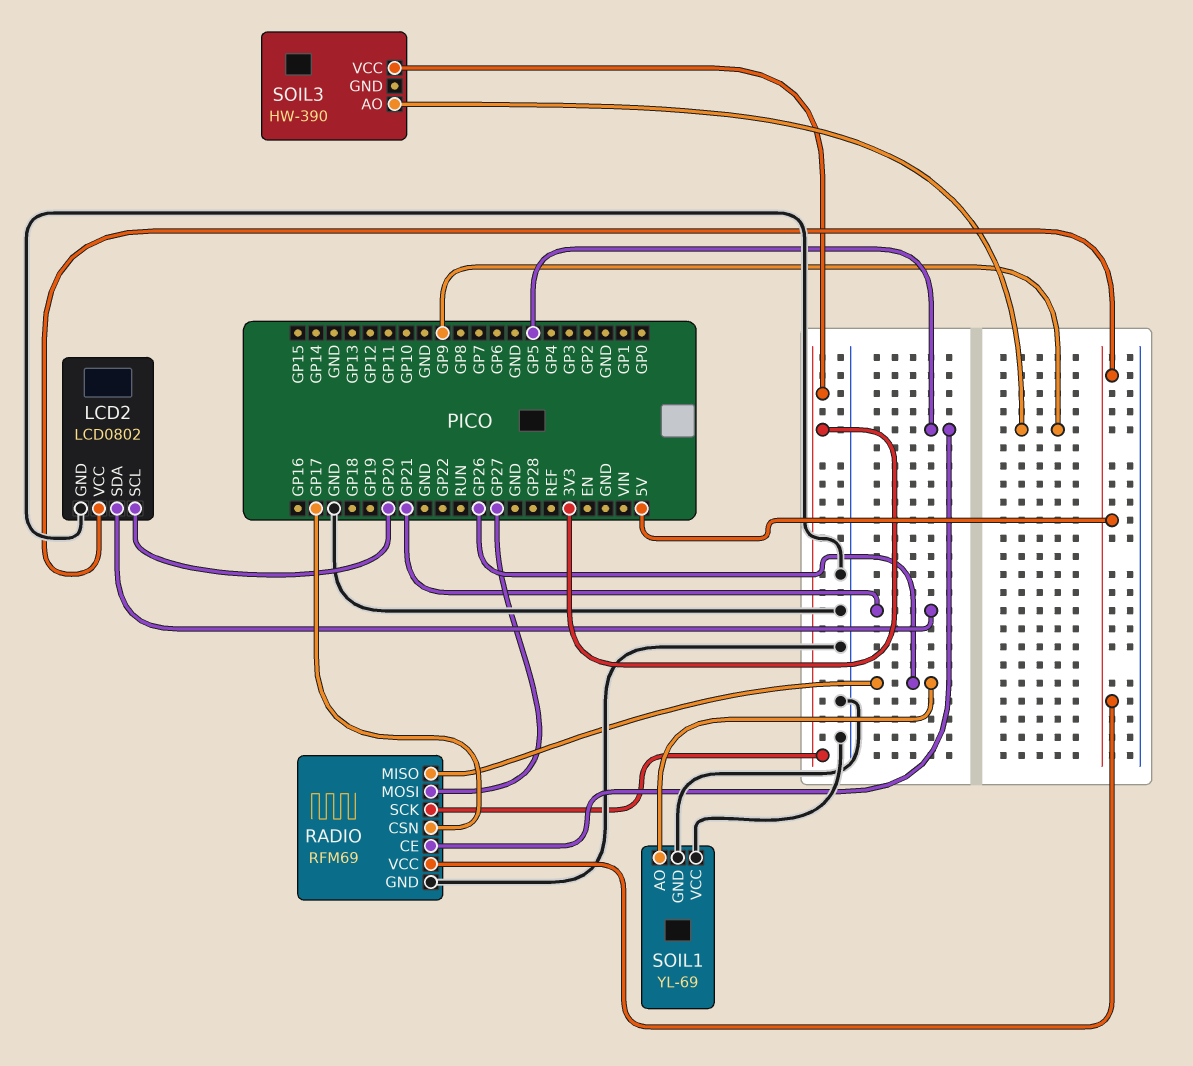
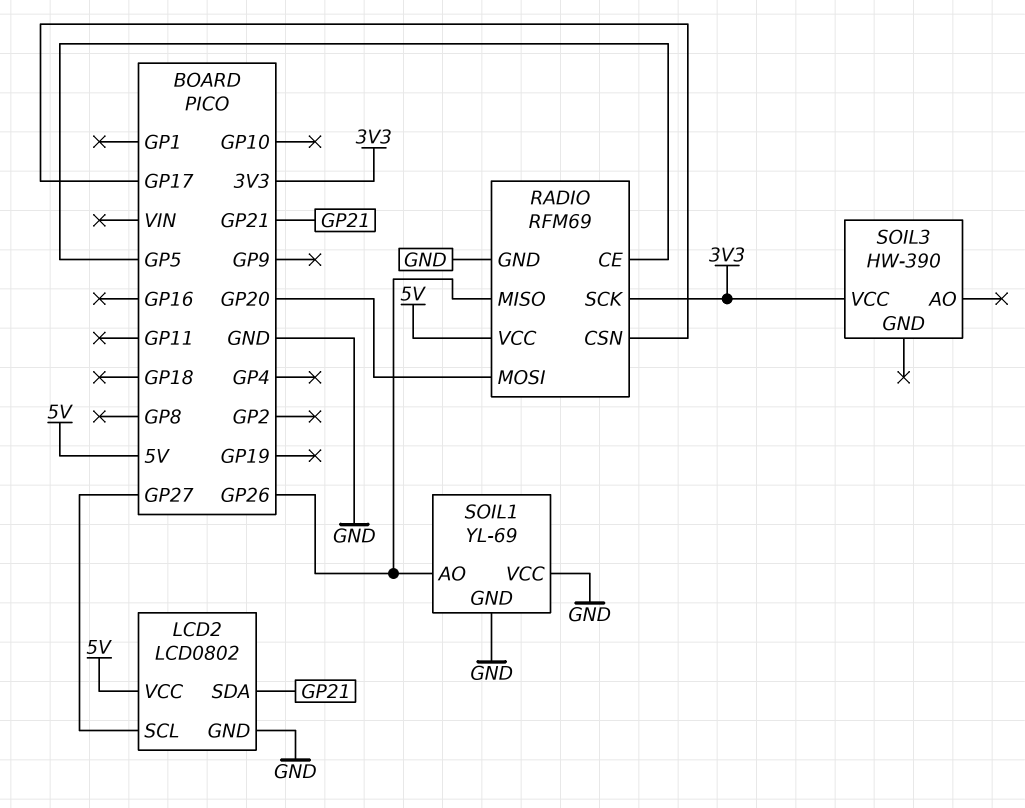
LCD2 pin SCL: GP20 -> GP27
RADIO pin MOSI: GP27 -> GP20
SOIL3 pin AO: GP9 -> none

